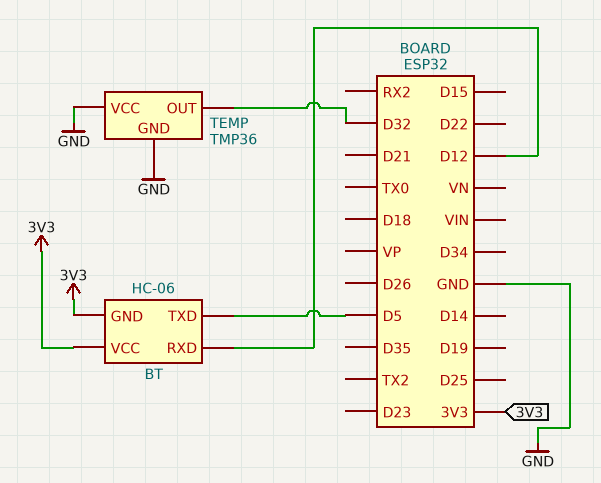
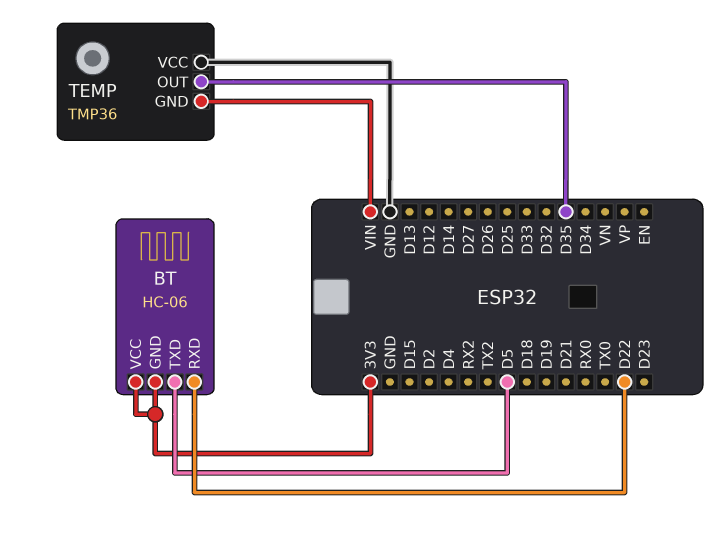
BT pin RXD: D12 -> D22
TEMP pin GND: GND -> VIN
TEMP pin OUT: D32 -> D35

